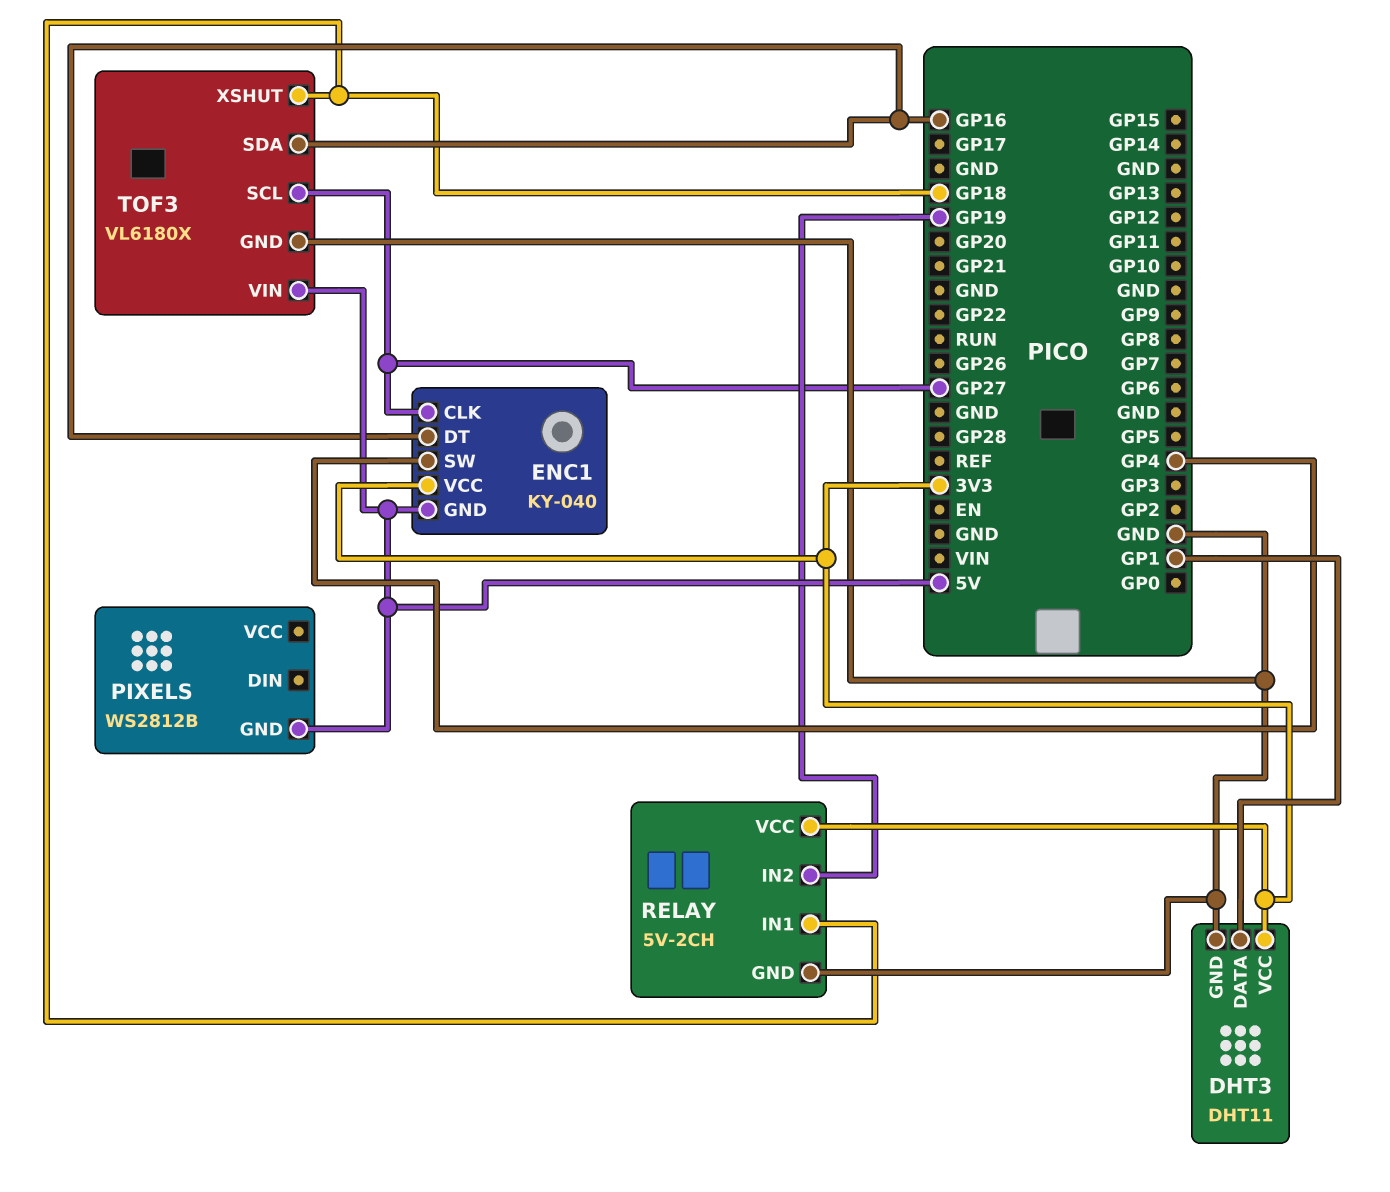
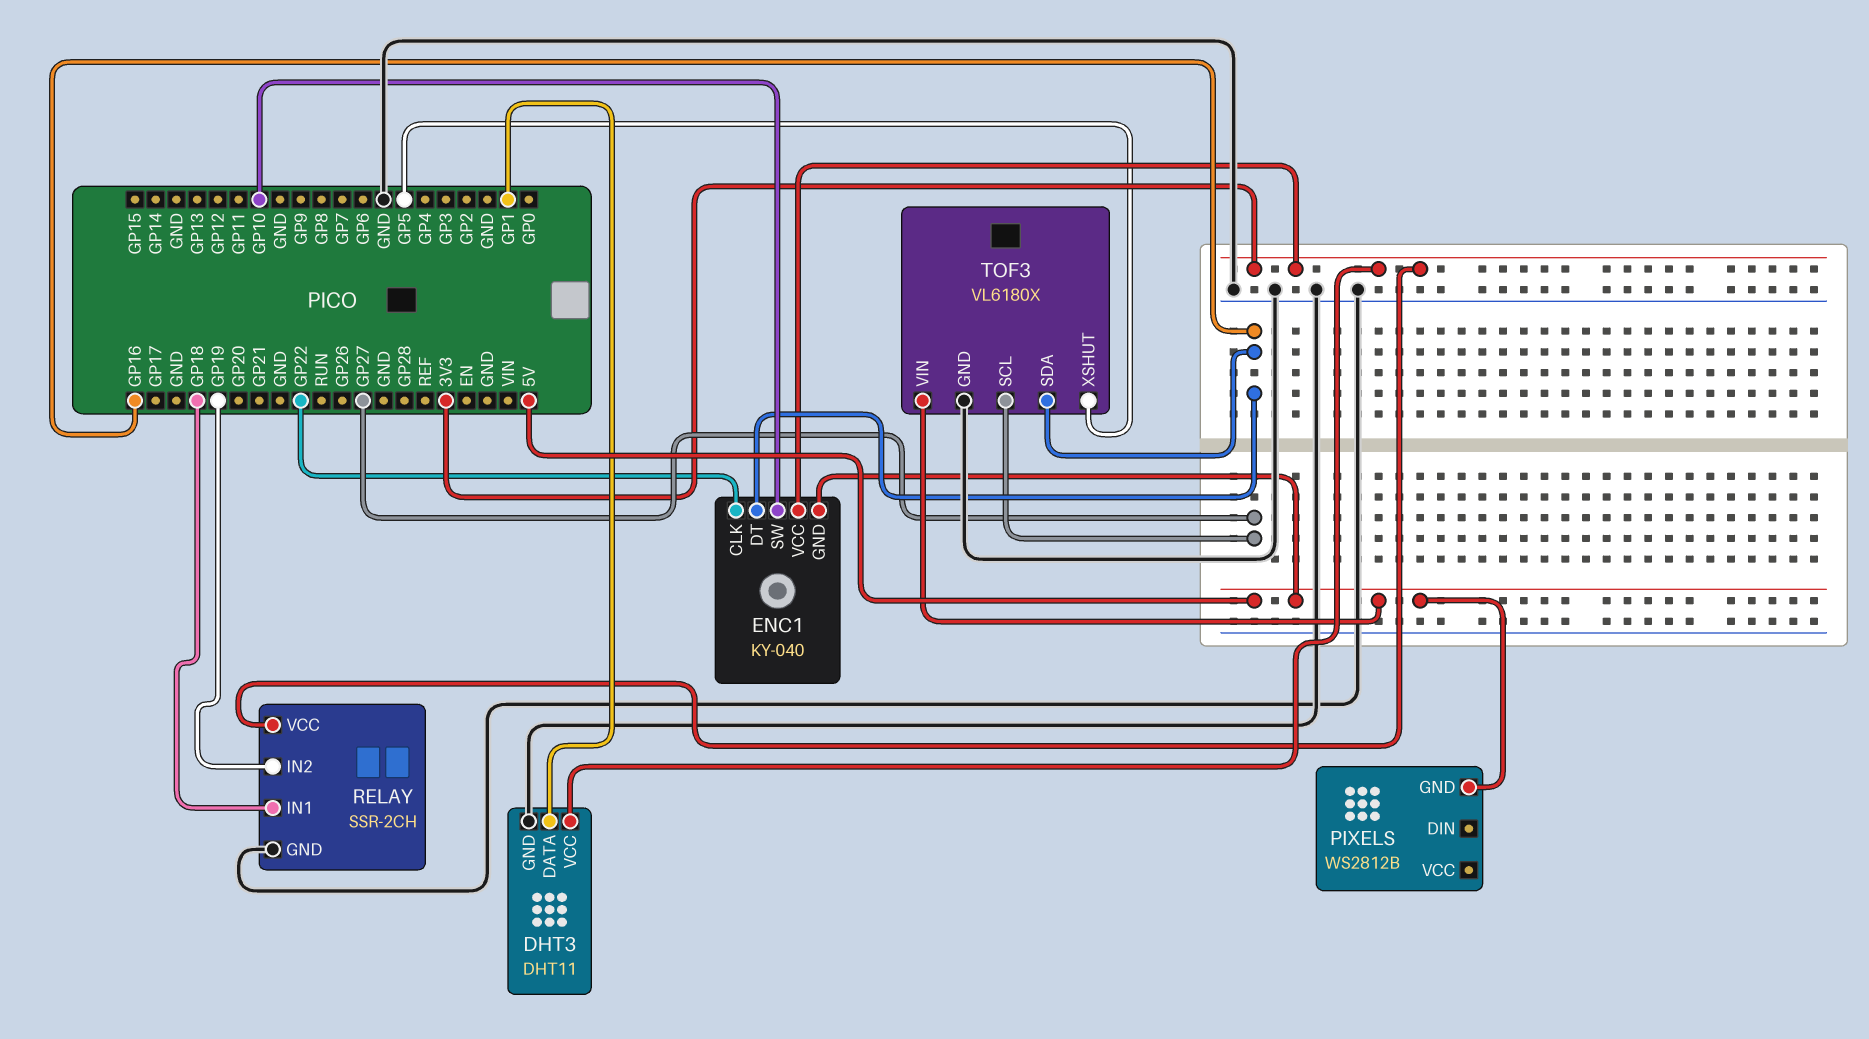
ENC1 pin CLK: GP27 -> GP22
ENC1 pin SW: GP4 -> GP10
RELAY: 5V-2CH -> SSR-2CH
TOF3 pin XSHUT: GP18 -> GP5

